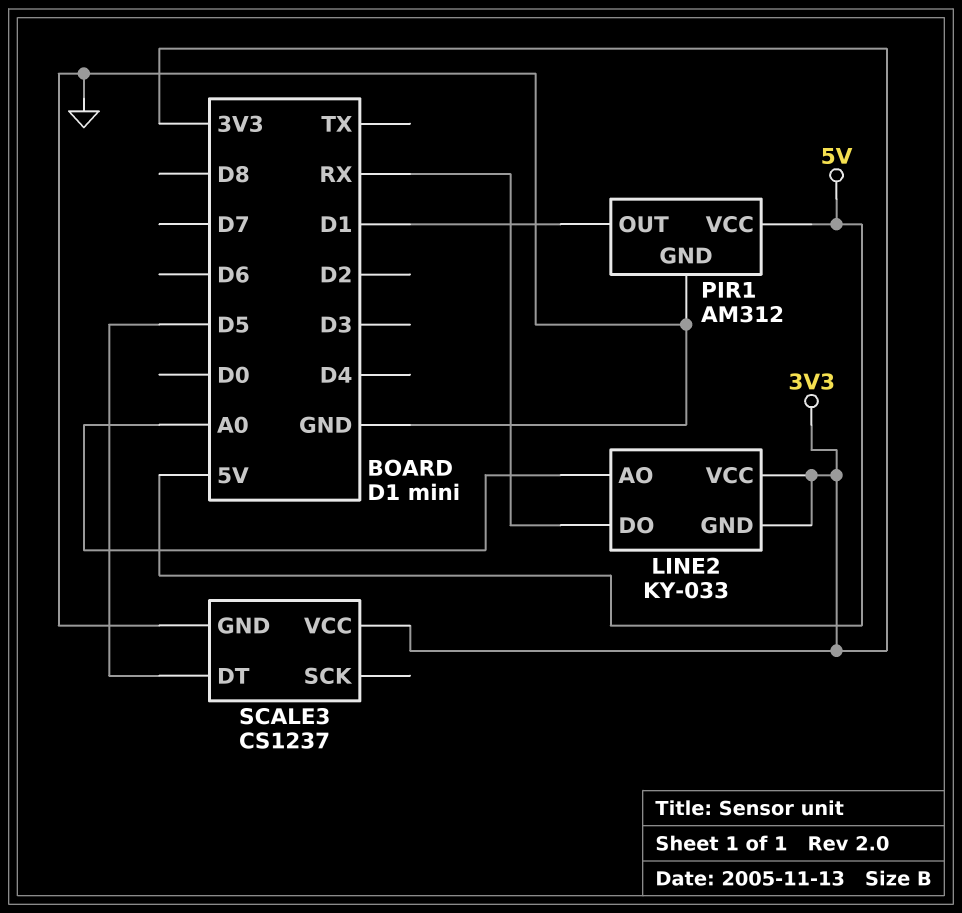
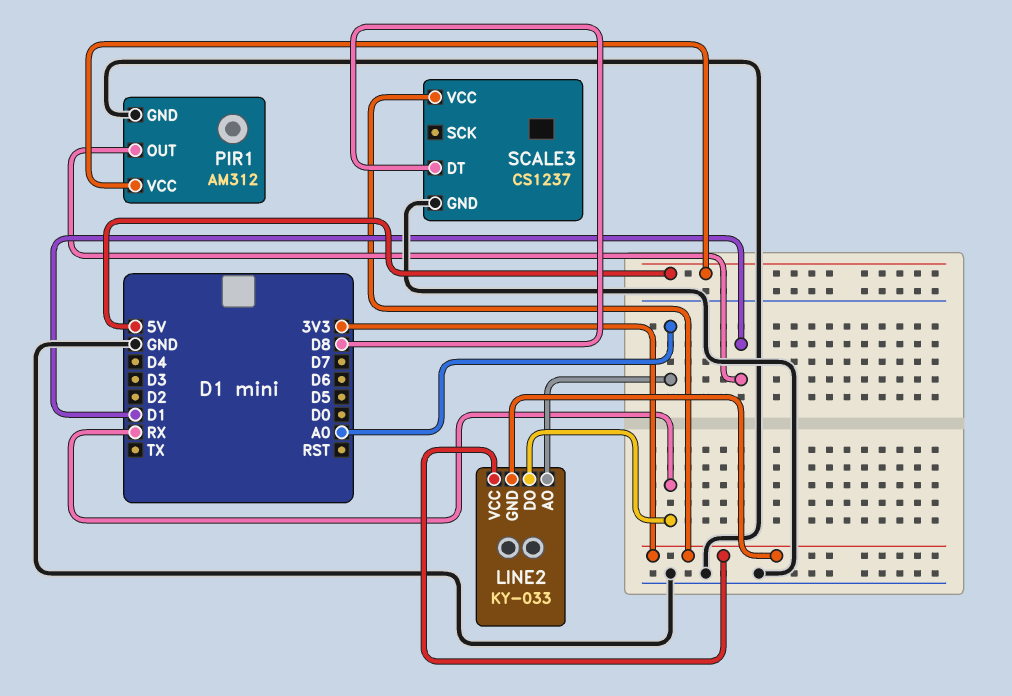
SCALE3 pin DT: D5 -> D8

